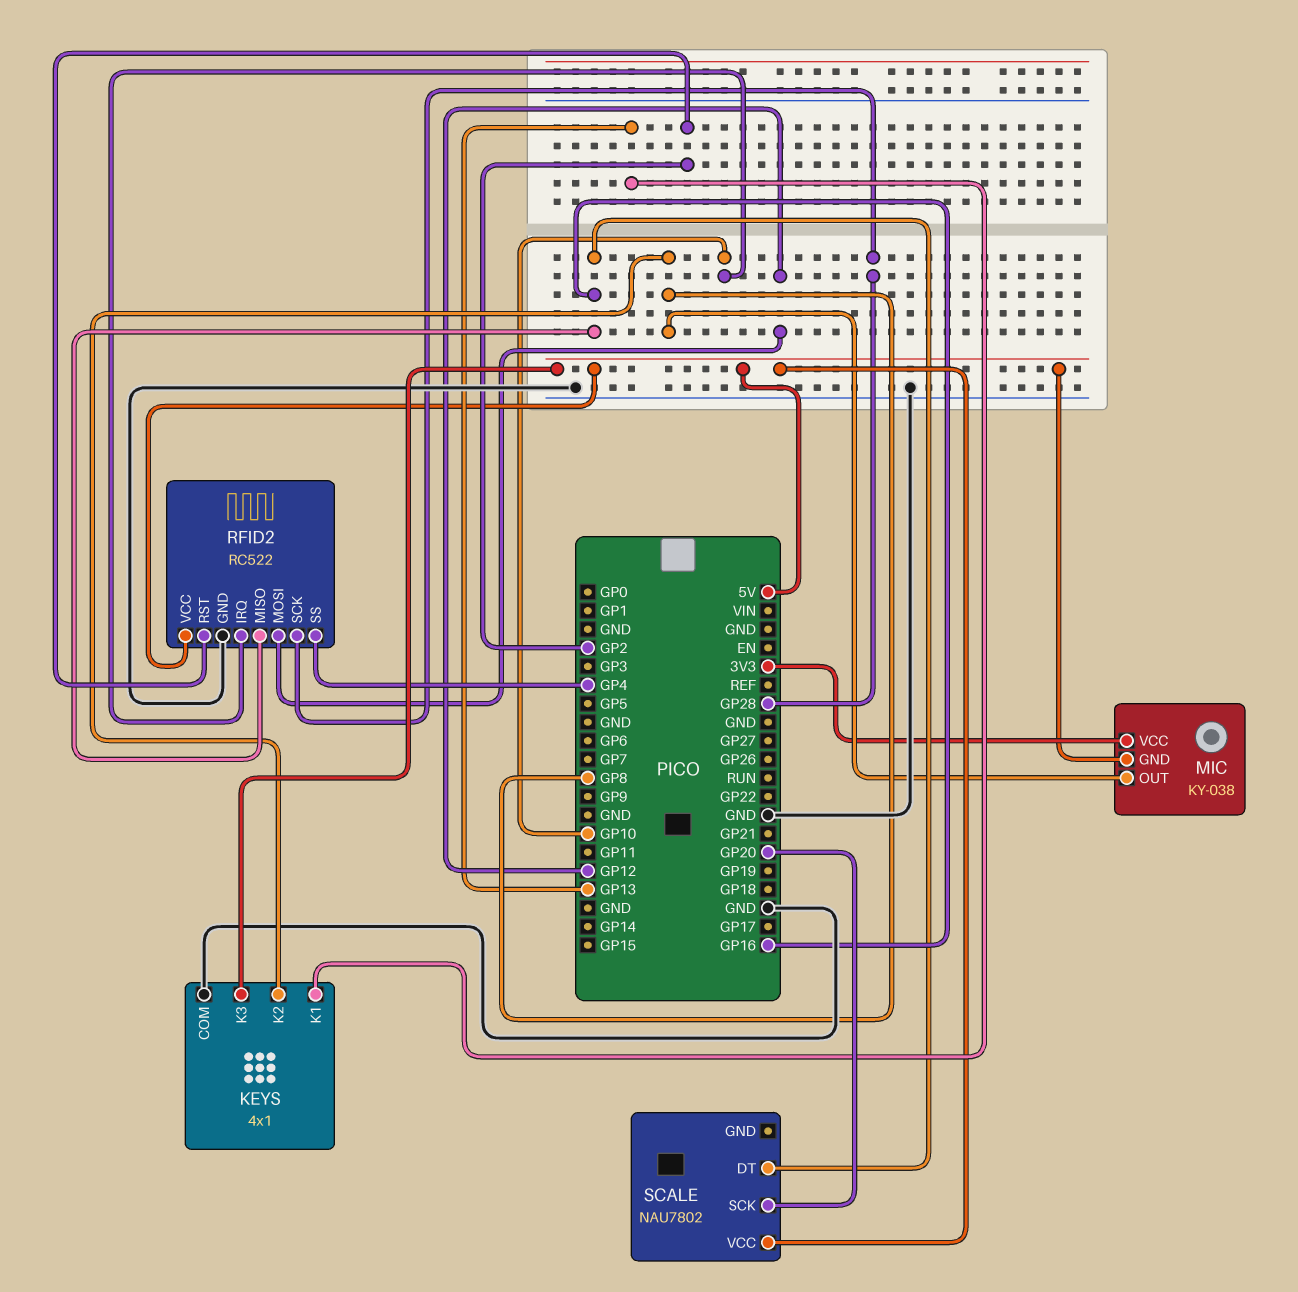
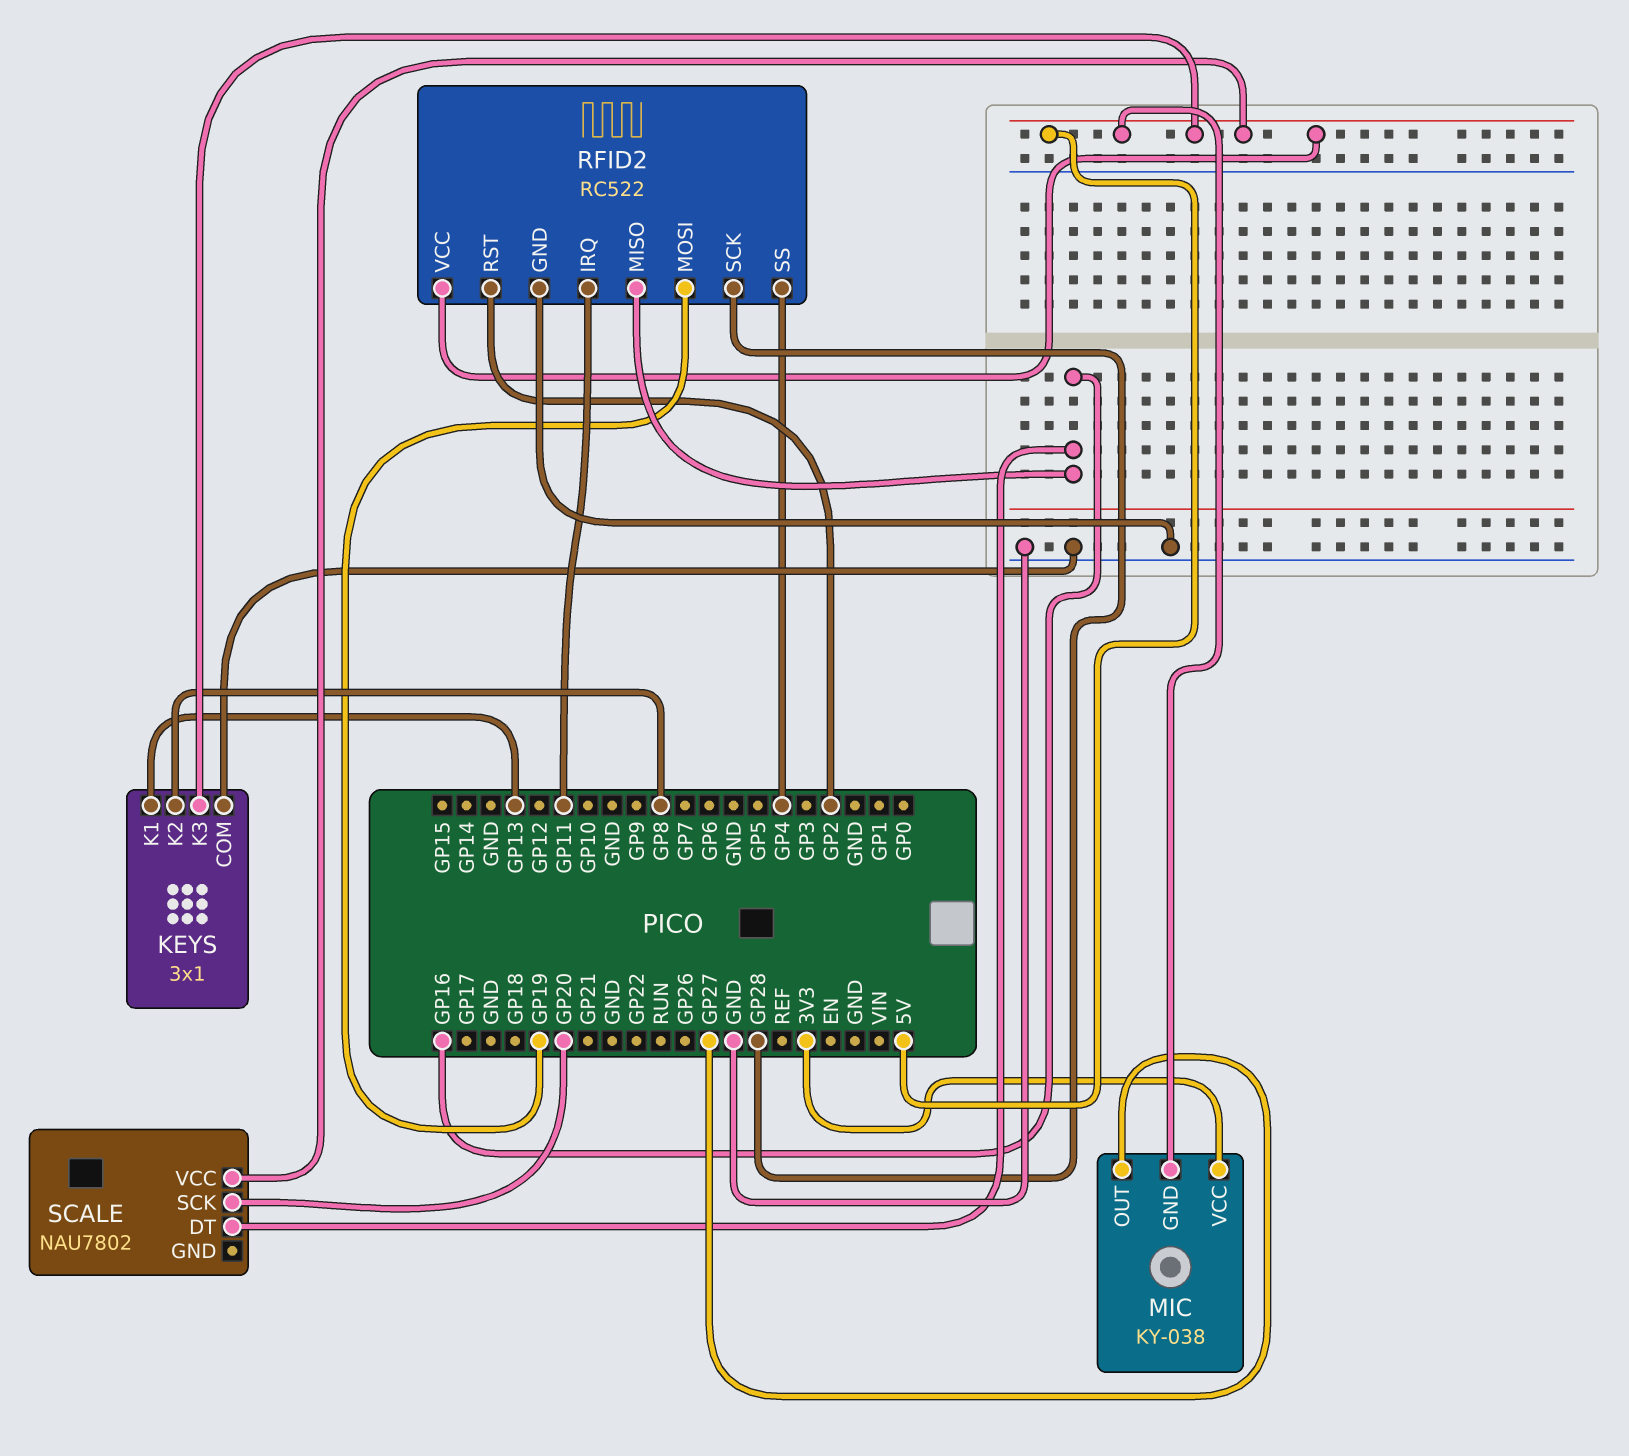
KEYS: 4x1 -> 3x1
MIC pin OUT: GP8 -> GP27
RFID2 pin IRQ: GP10 -> GP11
RFID2 pin MOSI: GP12 -> GP19

